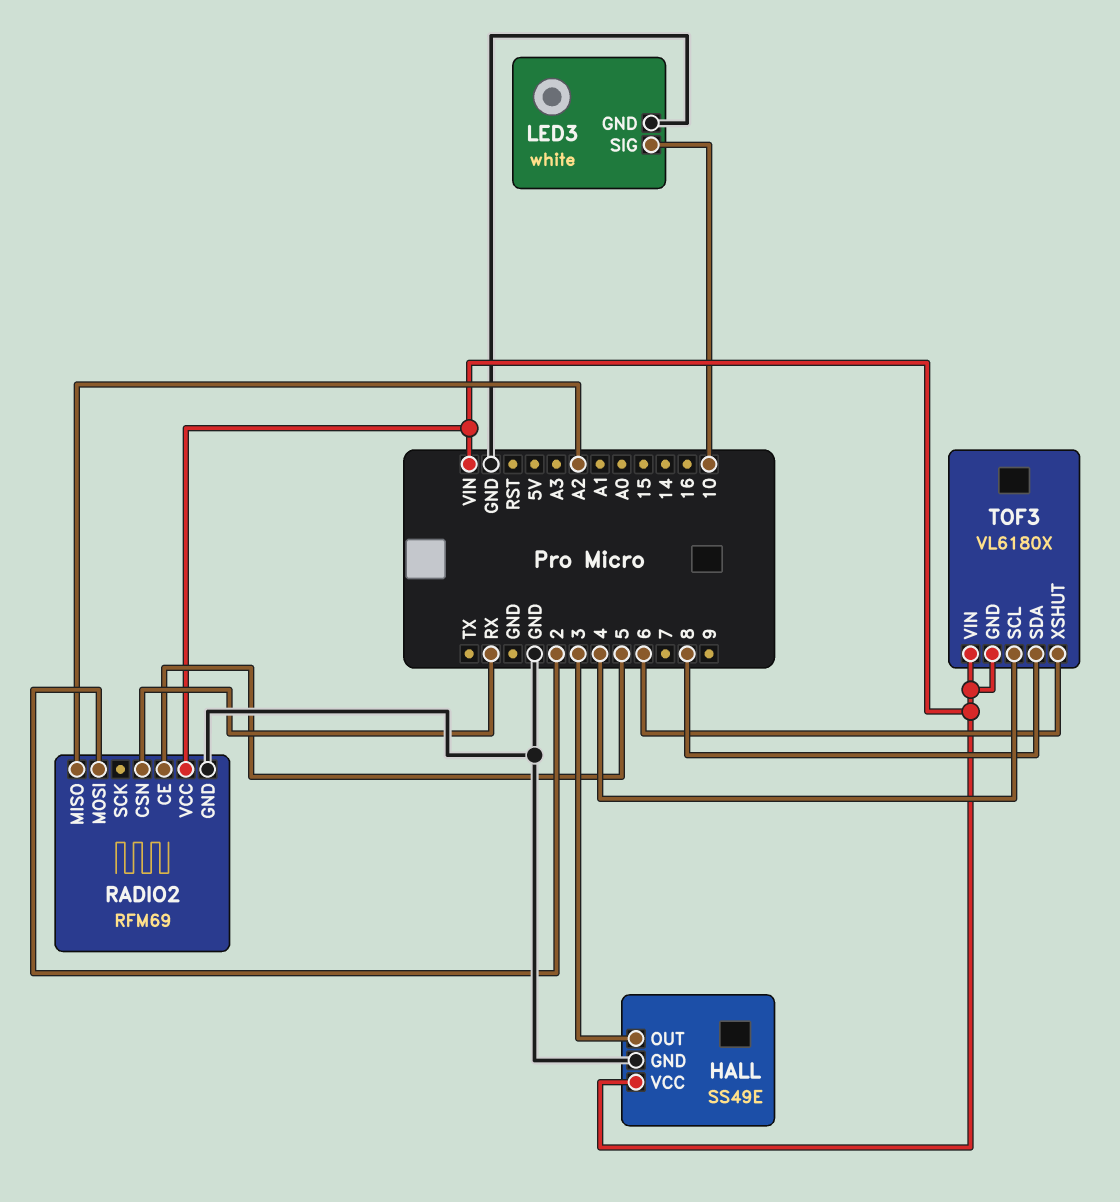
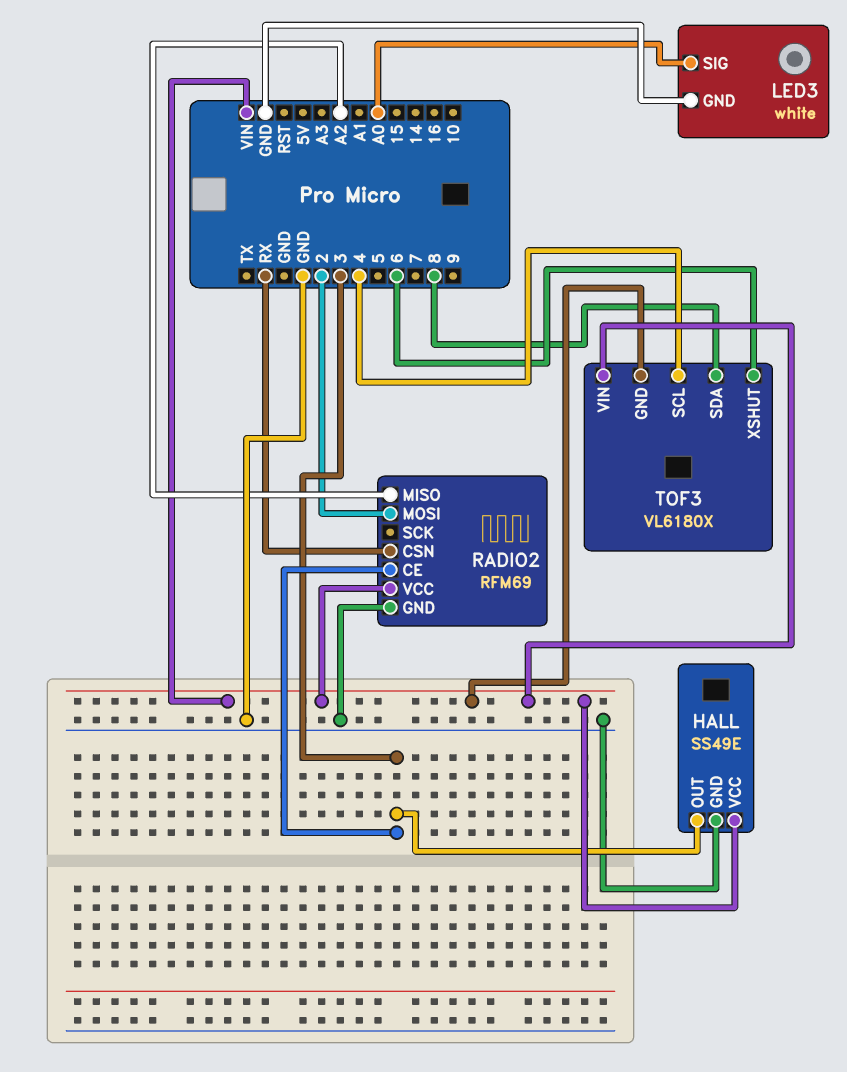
LED3 pin SIG: 10 -> A0
RADIO2 pin CE: 5 -> 3

